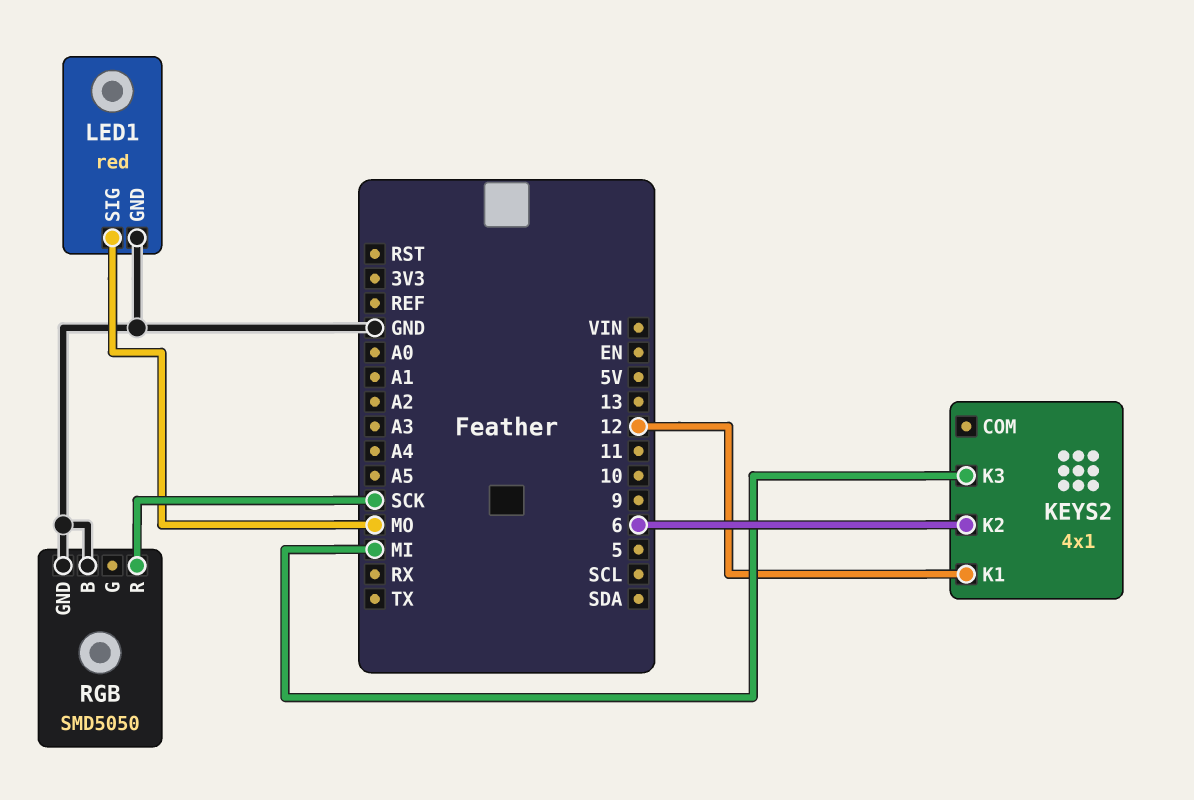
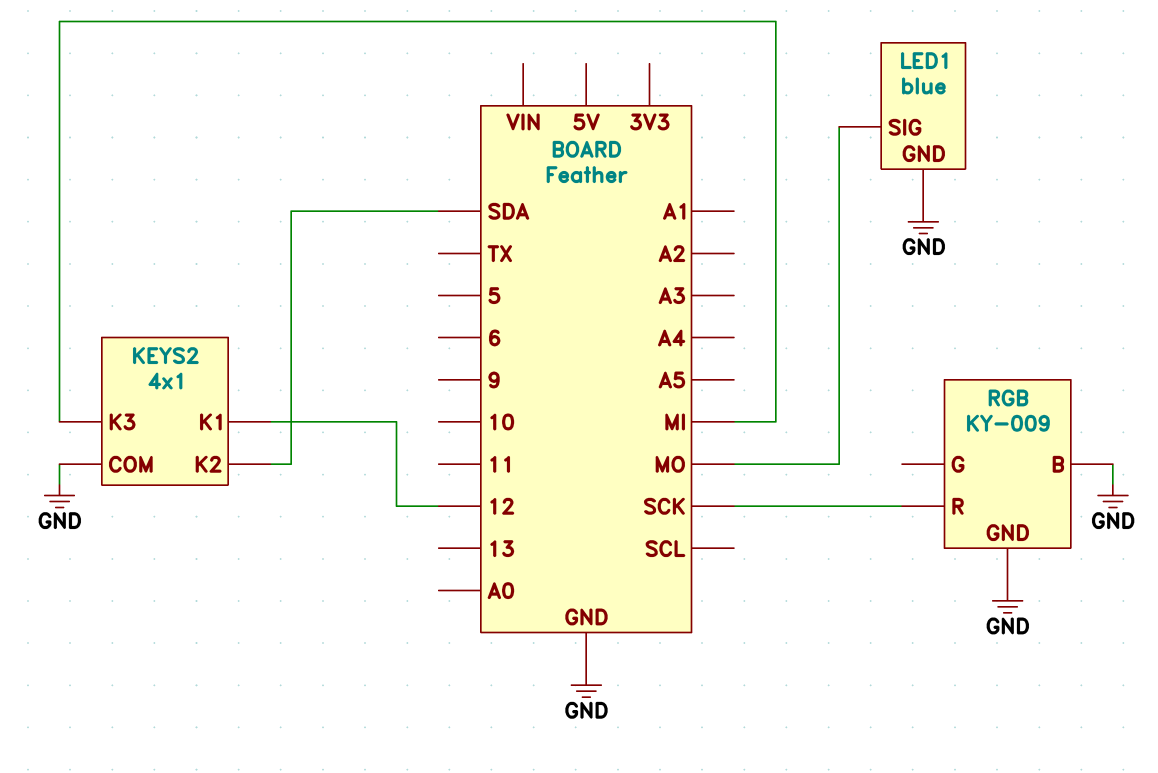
KEYS2 pin COM: none -> GND
KEYS2 pin K2: 6 -> SDA
LED1: red -> blue
RGB: SMD5050 -> KY-009

